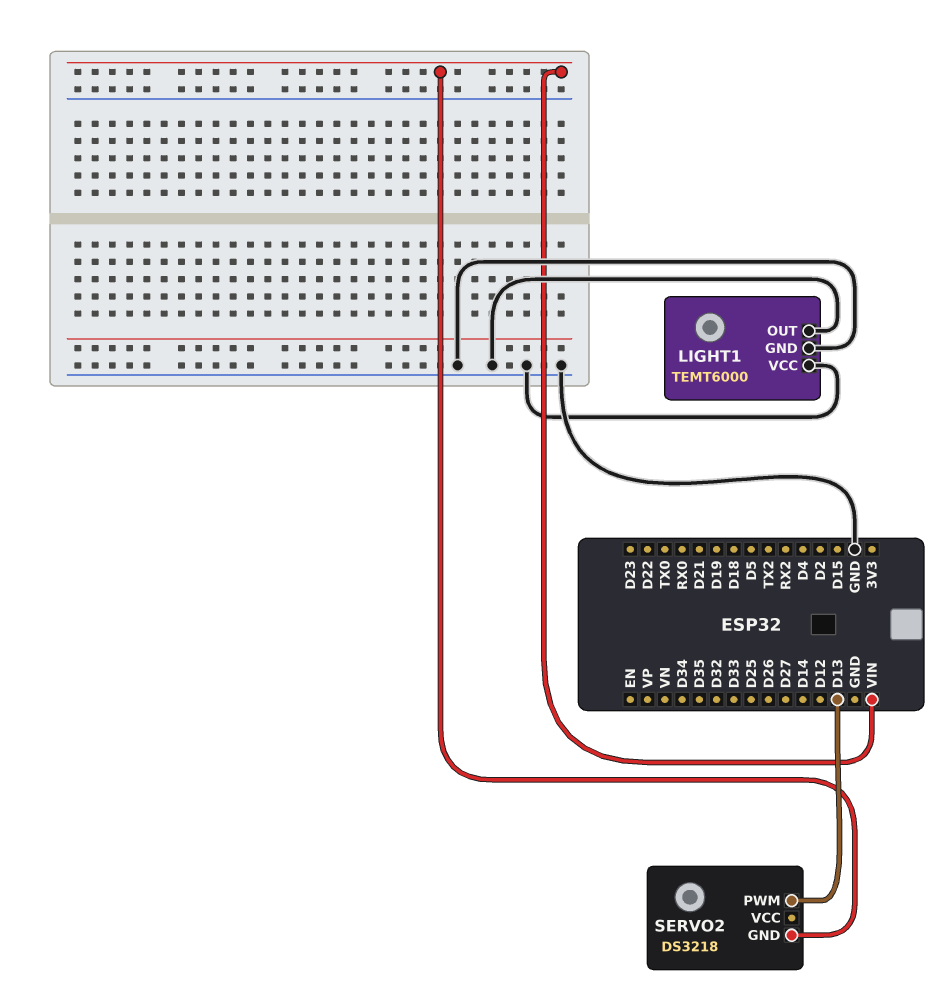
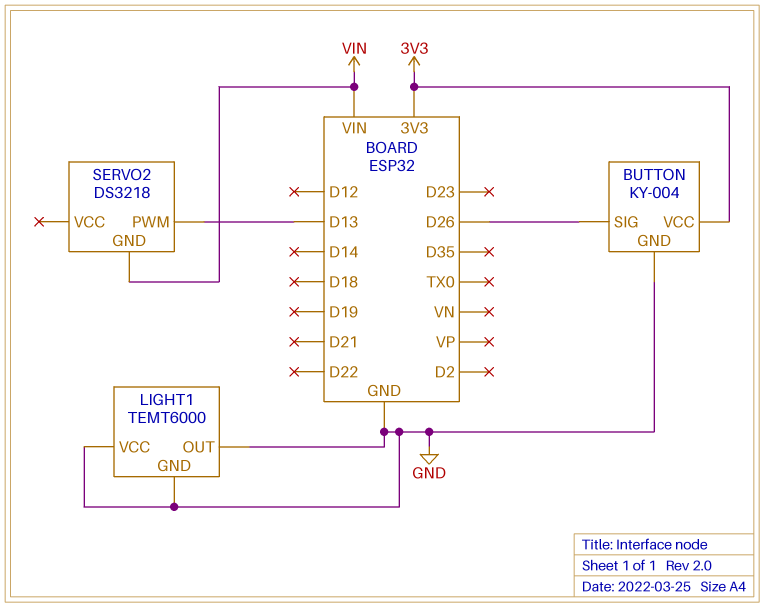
BUTTON: none -> KY-004
BUTTON pin GND: none -> GND
BUTTON pin SIG: none -> D26
BUTTON pin VCC: none -> 3V3

